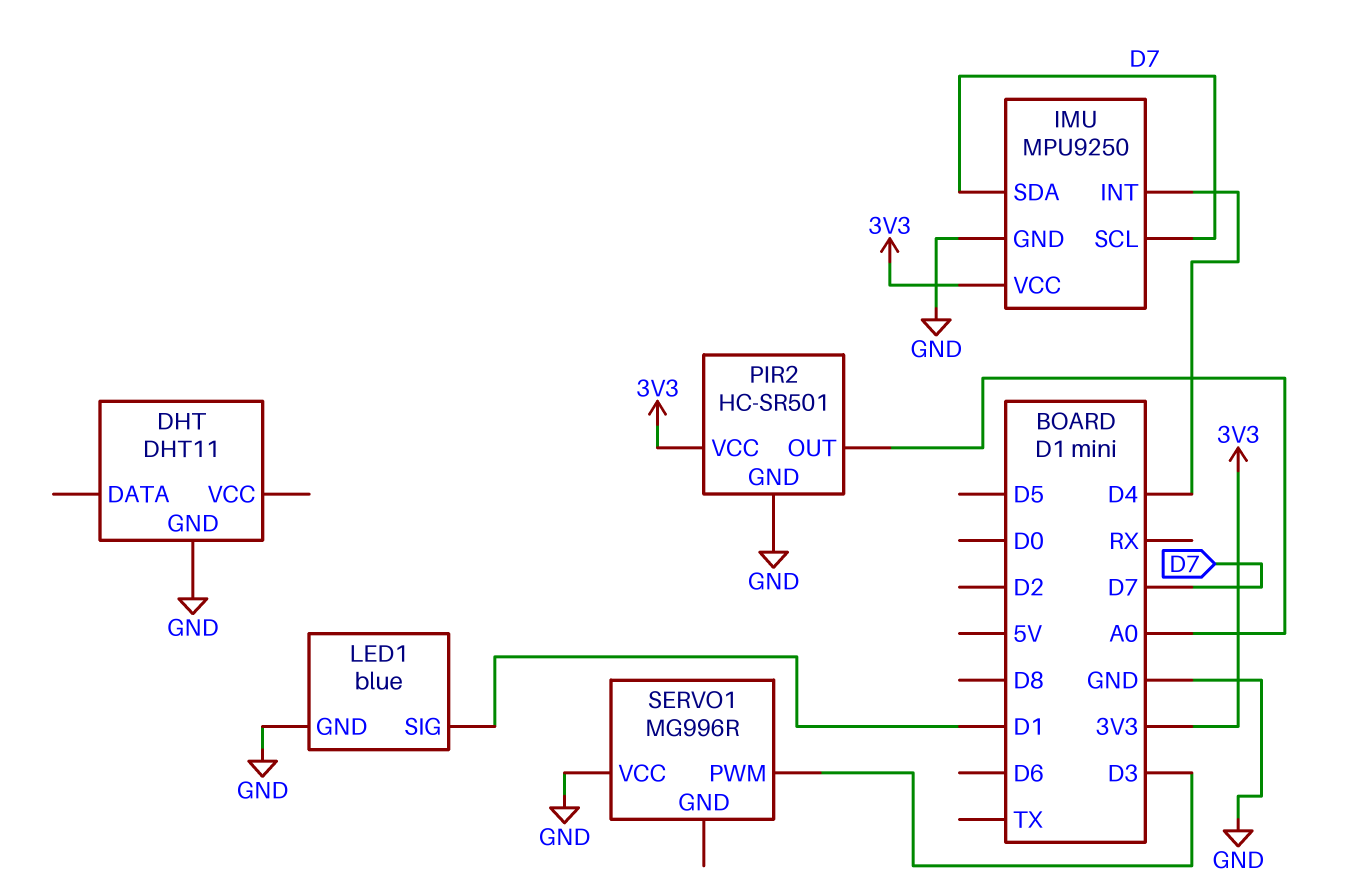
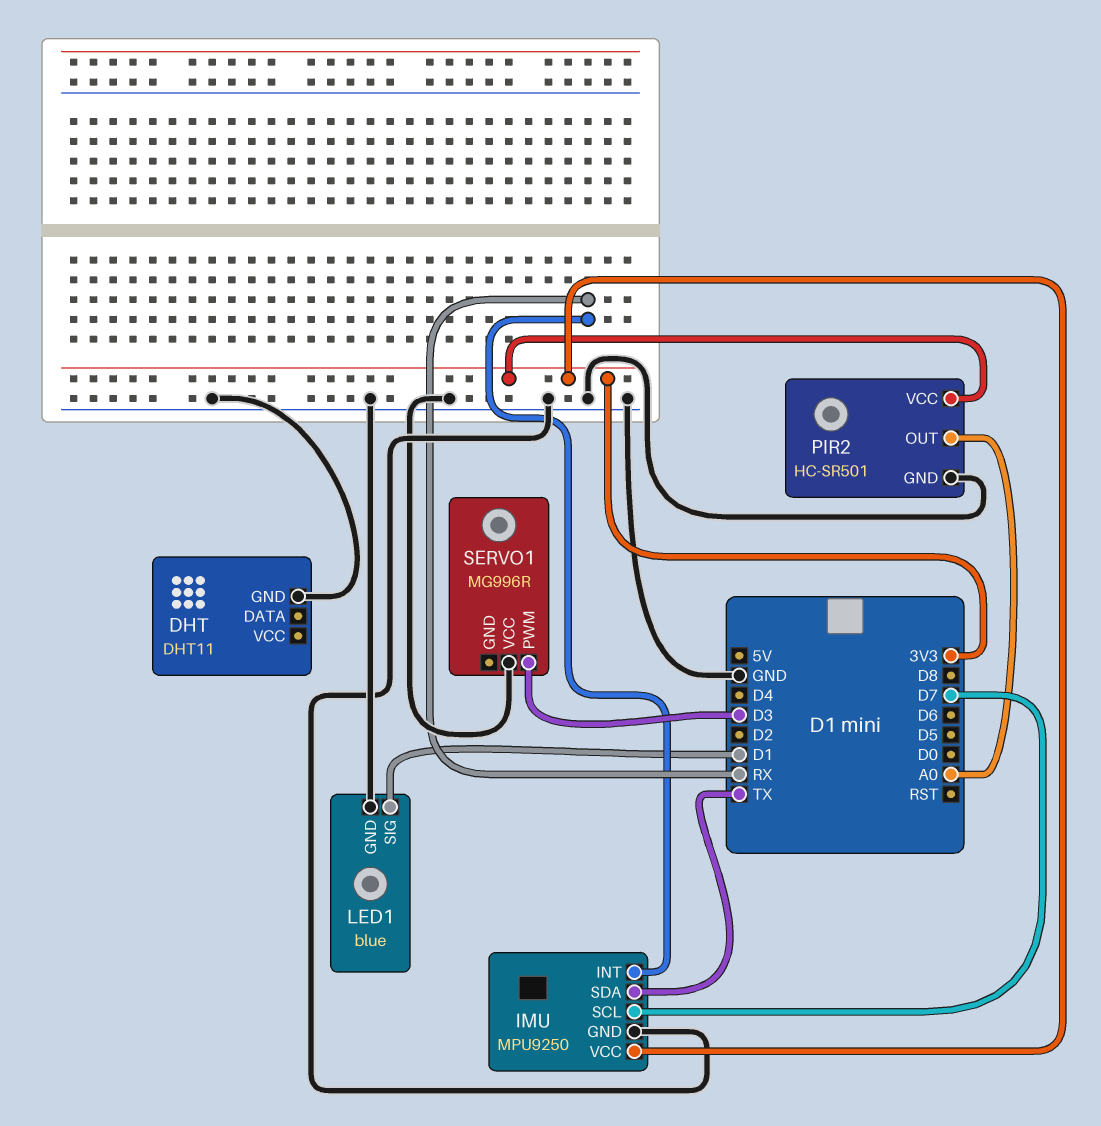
IMU pin INT: D4 -> RX
IMU pin SDA: D7 -> TX

